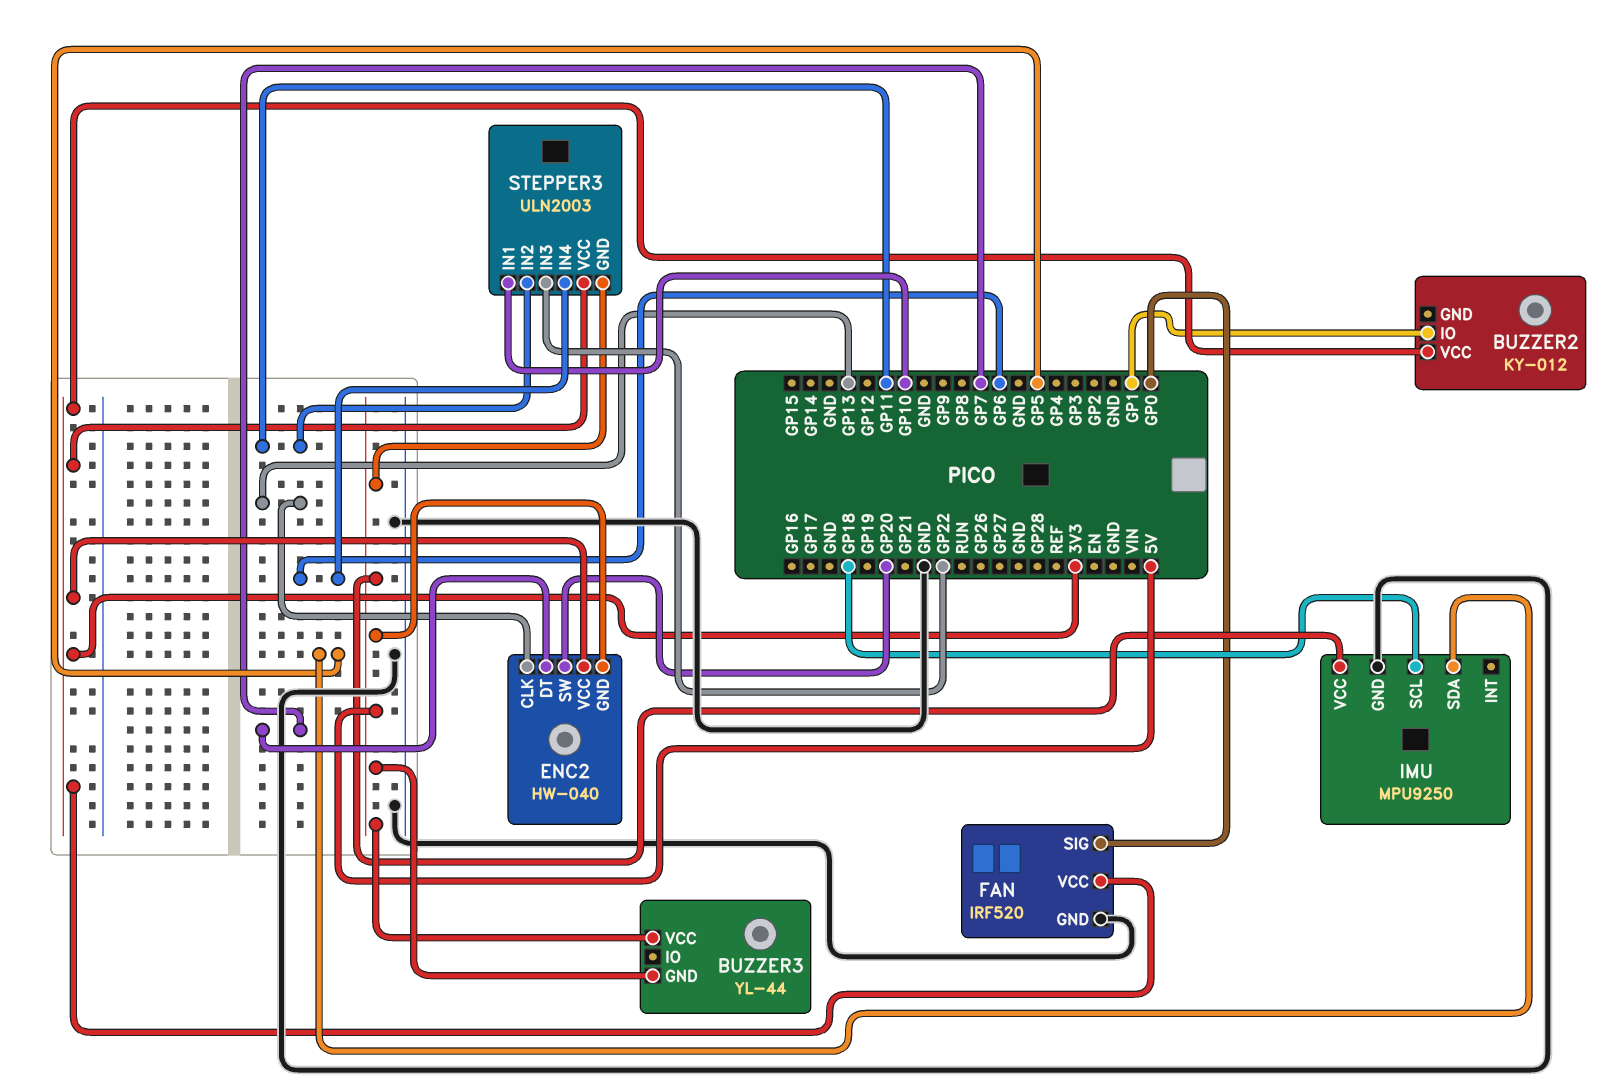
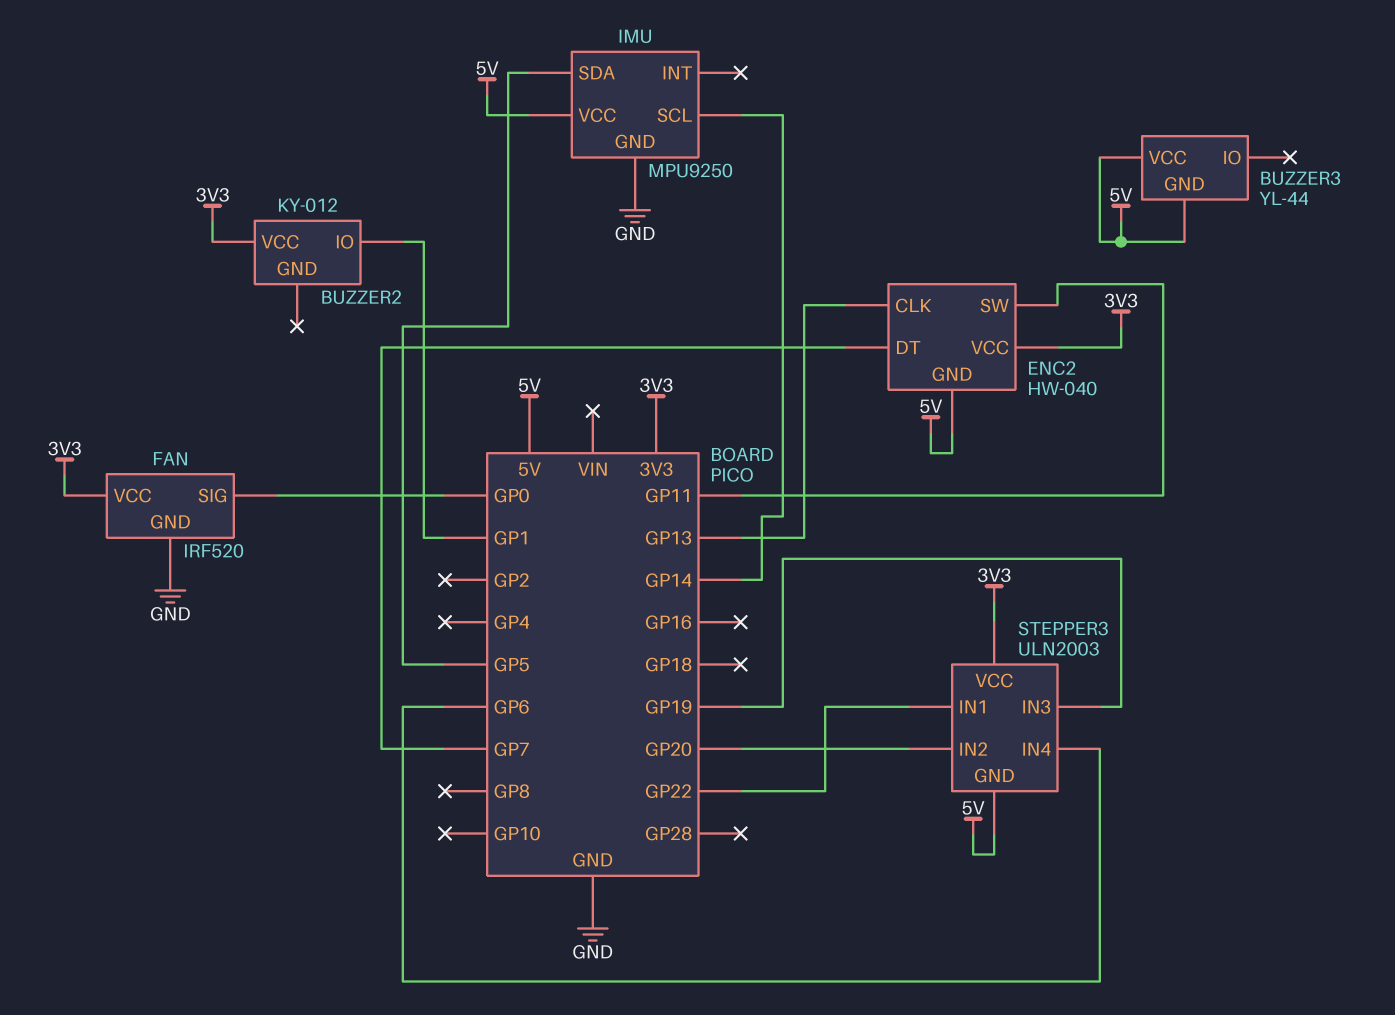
ENC2 pin SW: GP20 -> GP11
IMU pin SCL: GP18 -> GP14
STEPPER3 pin IN1: GP10 -> GP22
STEPPER3 pin IN2: GP11 -> GP20
STEPPER3 pin IN3: GP22 -> GP19

